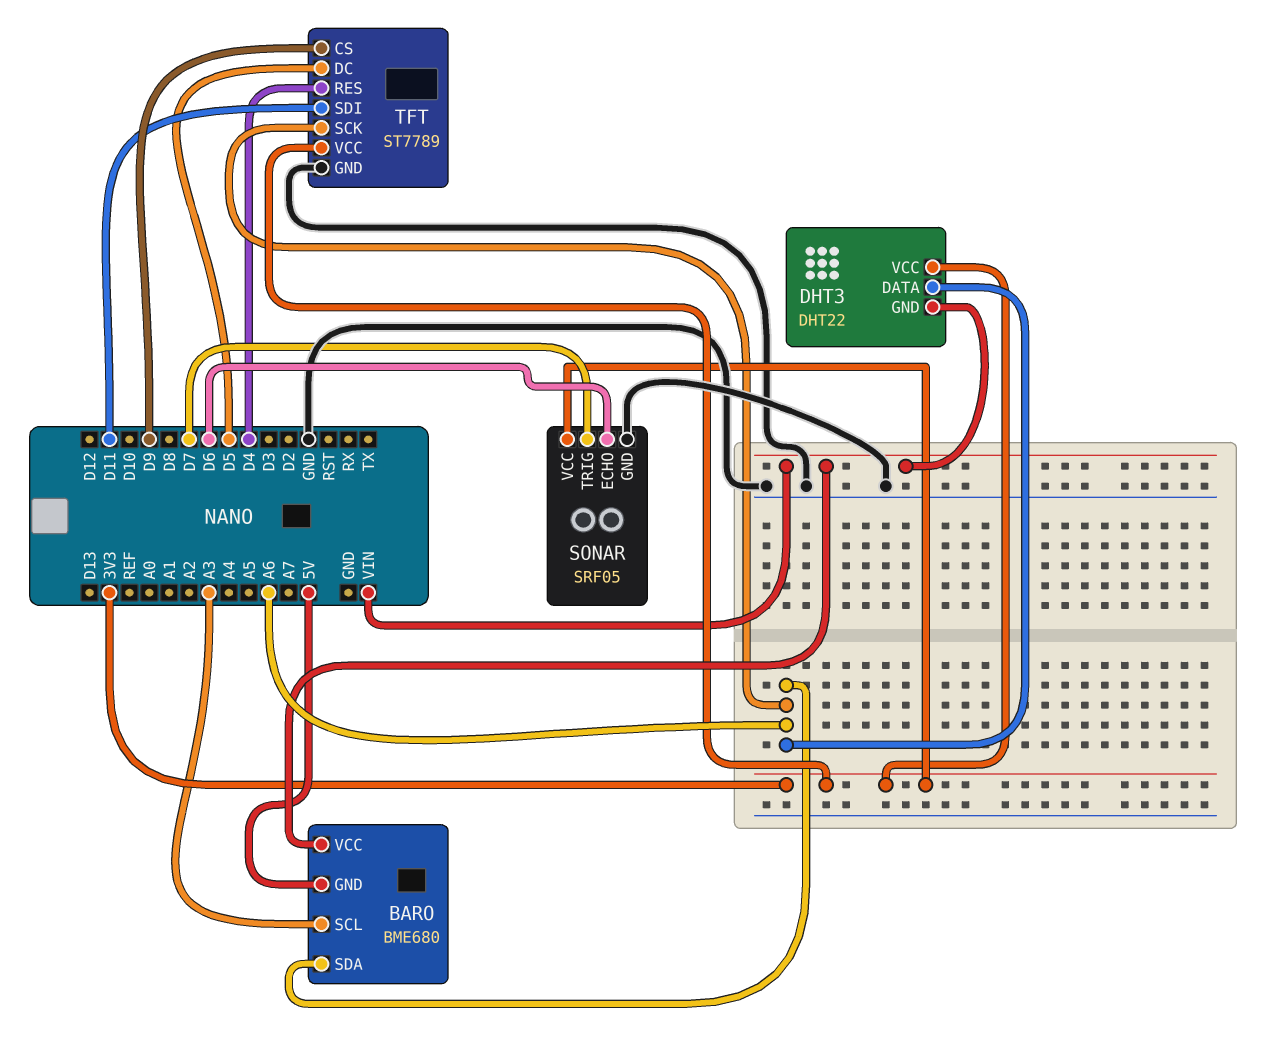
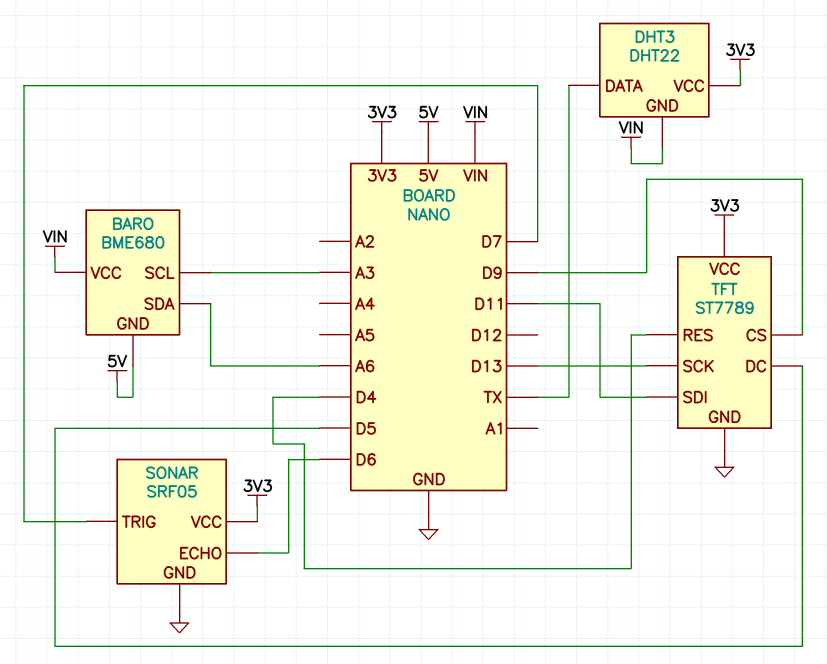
DHT3 pin DATA: A6 -> TX
TFT pin SCK: A6 -> D13

